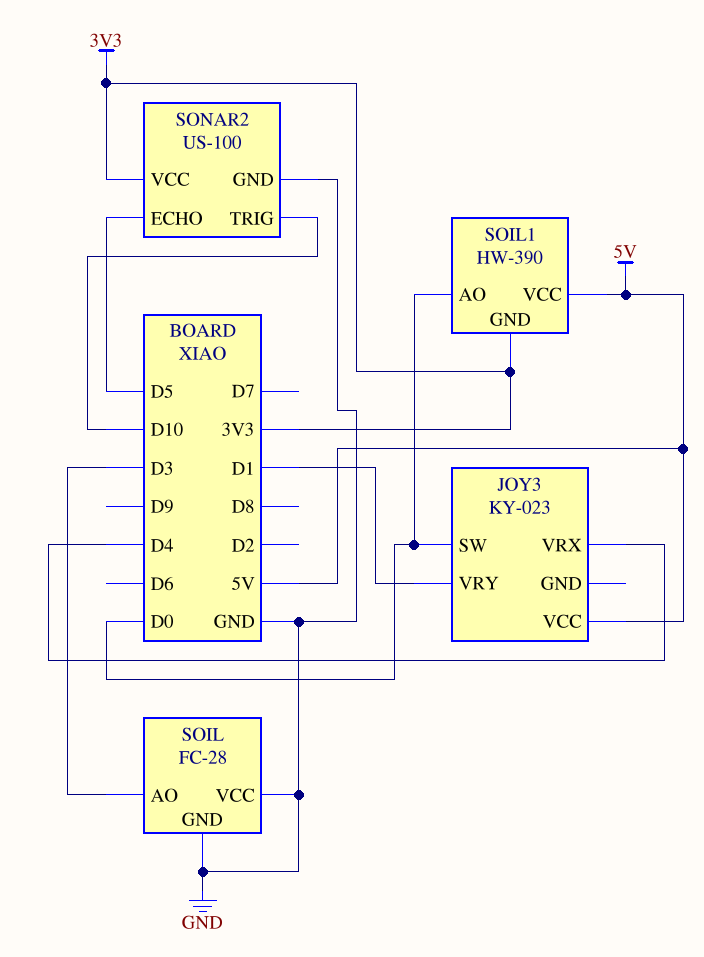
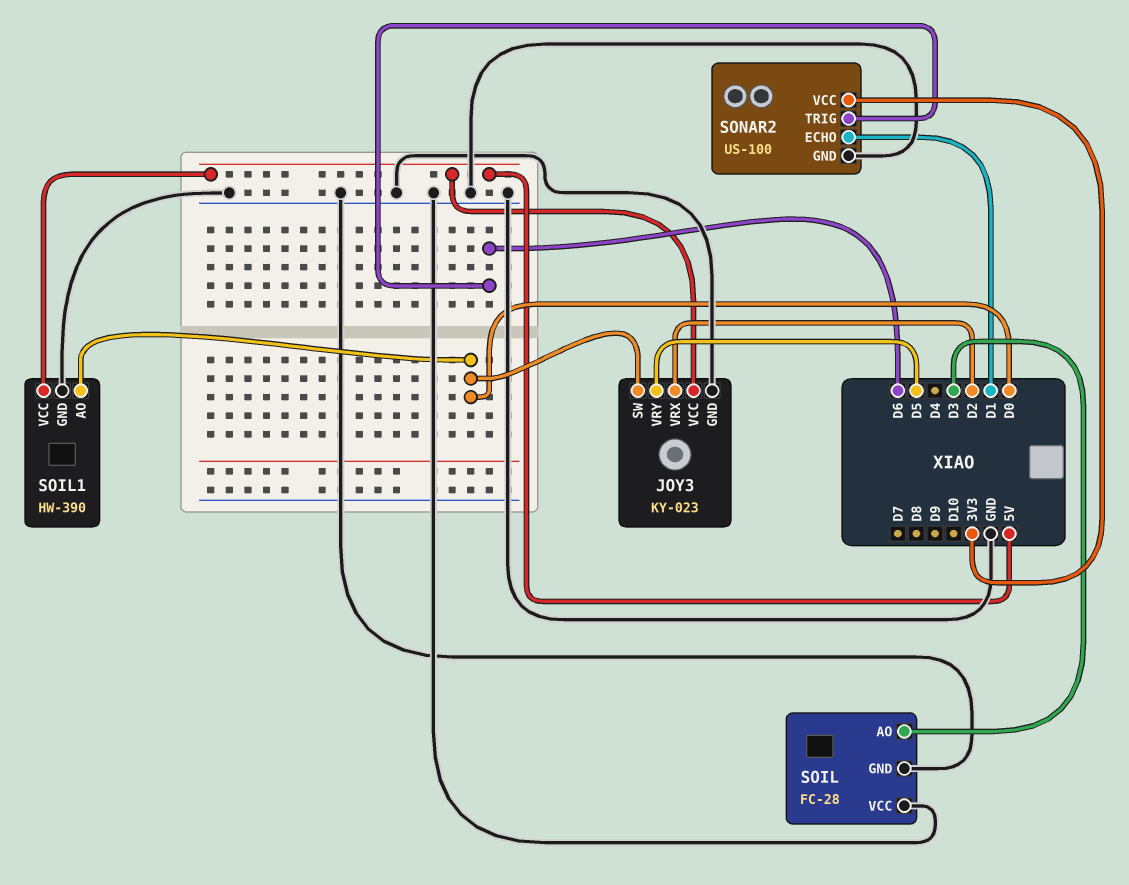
JOY3 pin GND: none -> GND
JOY3 pin VRX: D4 -> D2
JOY3 pin VRY: D1 -> D5
SOIL1 pin GND: 3V3 -> GND
SONAR2 pin ECHO: D5 -> D1
SONAR2 pin TRIG: D10 -> D6

